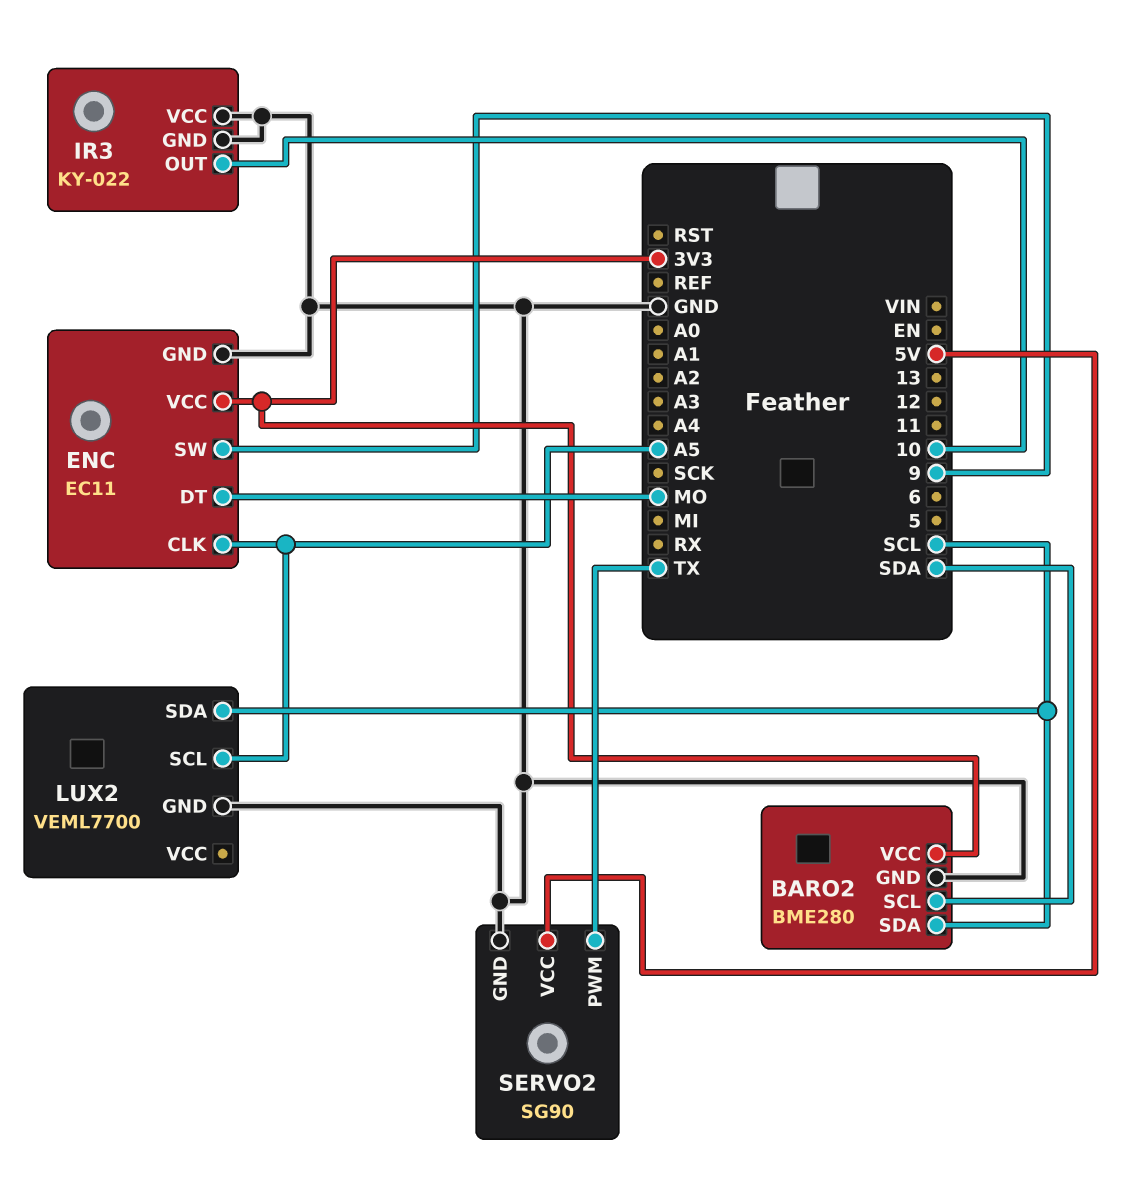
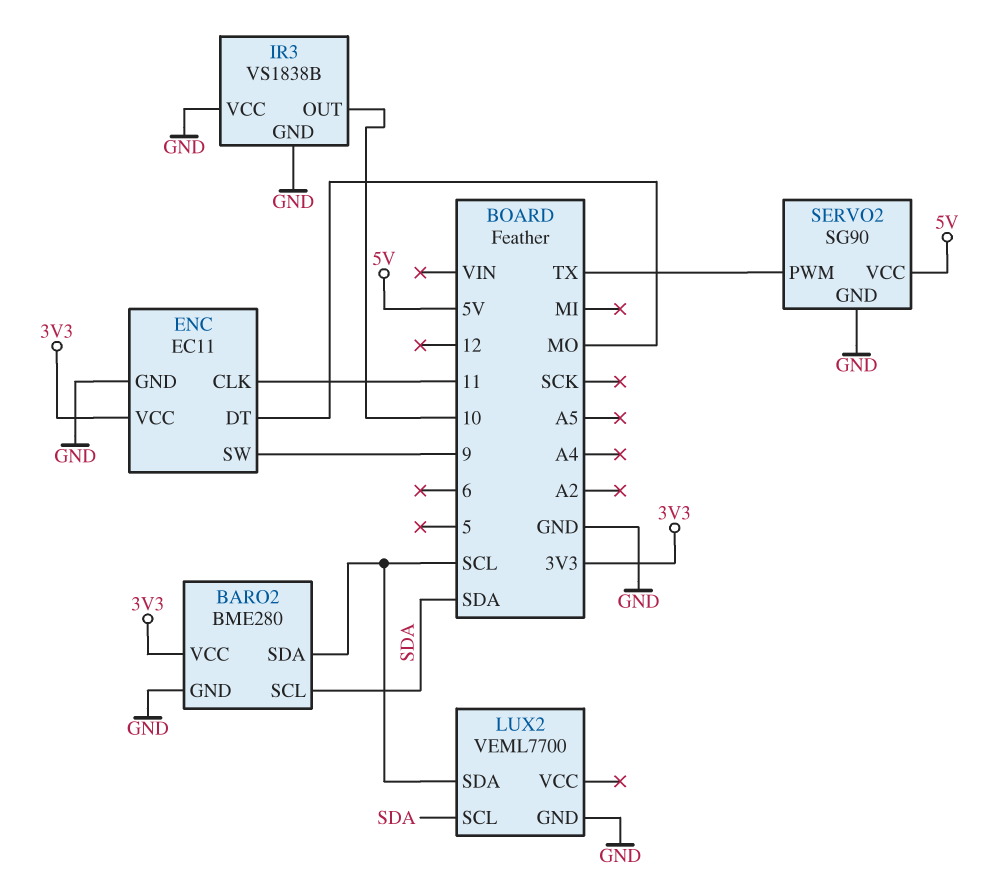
ENC pin CLK: A5 -> 11
IR3: KY-022 -> VS1838B
LUX2 pin SCL: A5 -> SDA

